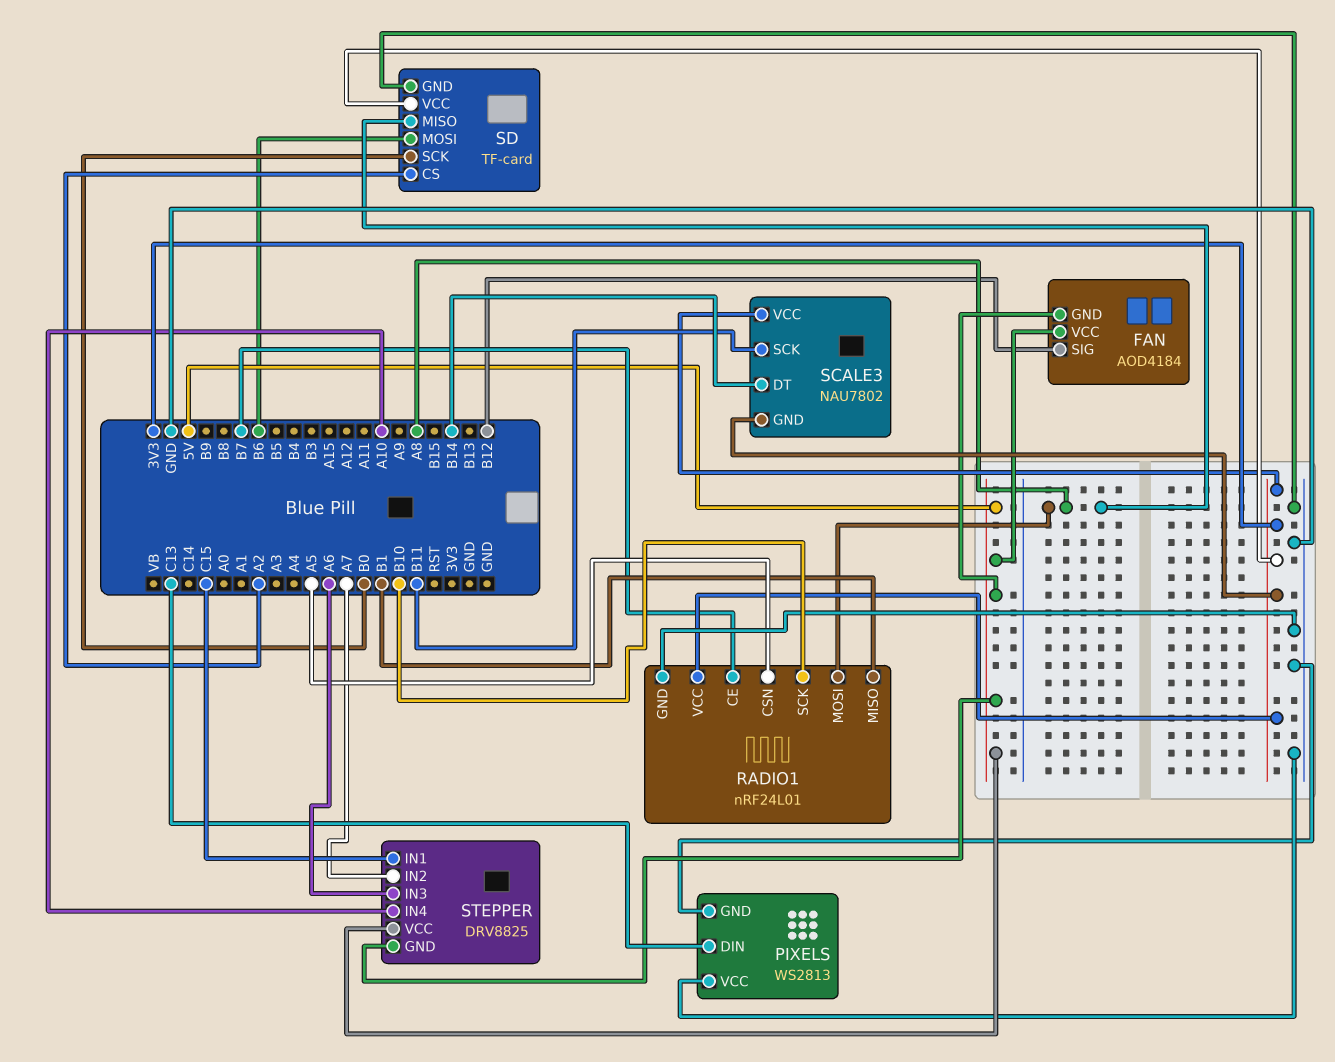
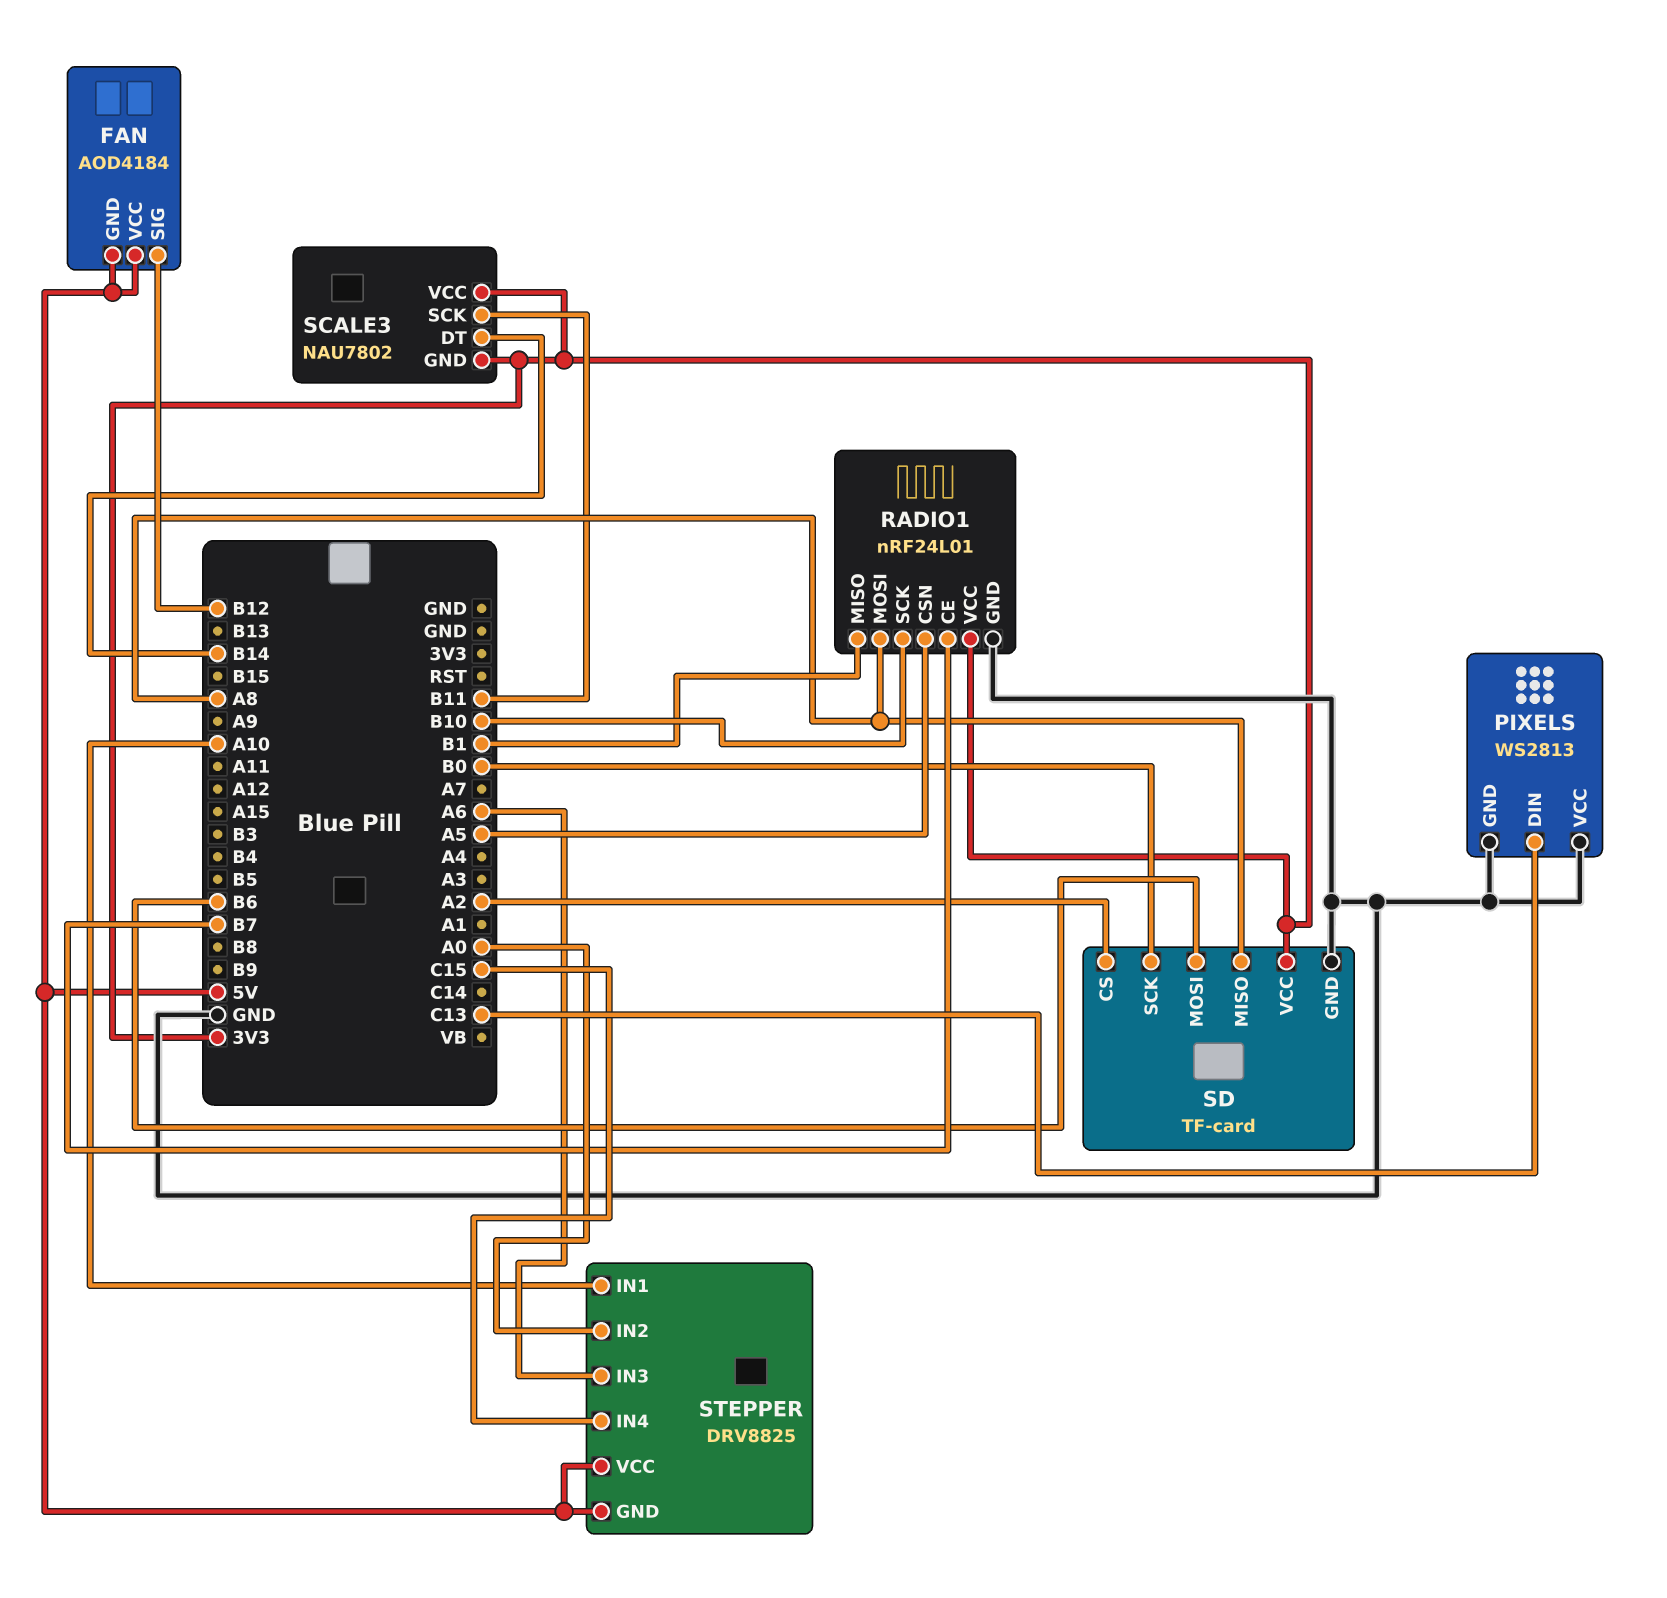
STEPPER pin IN1: C15 -> A10
STEPPER pin IN2: A7 -> A0
STEPPER pin IN4: A10 -> C15

